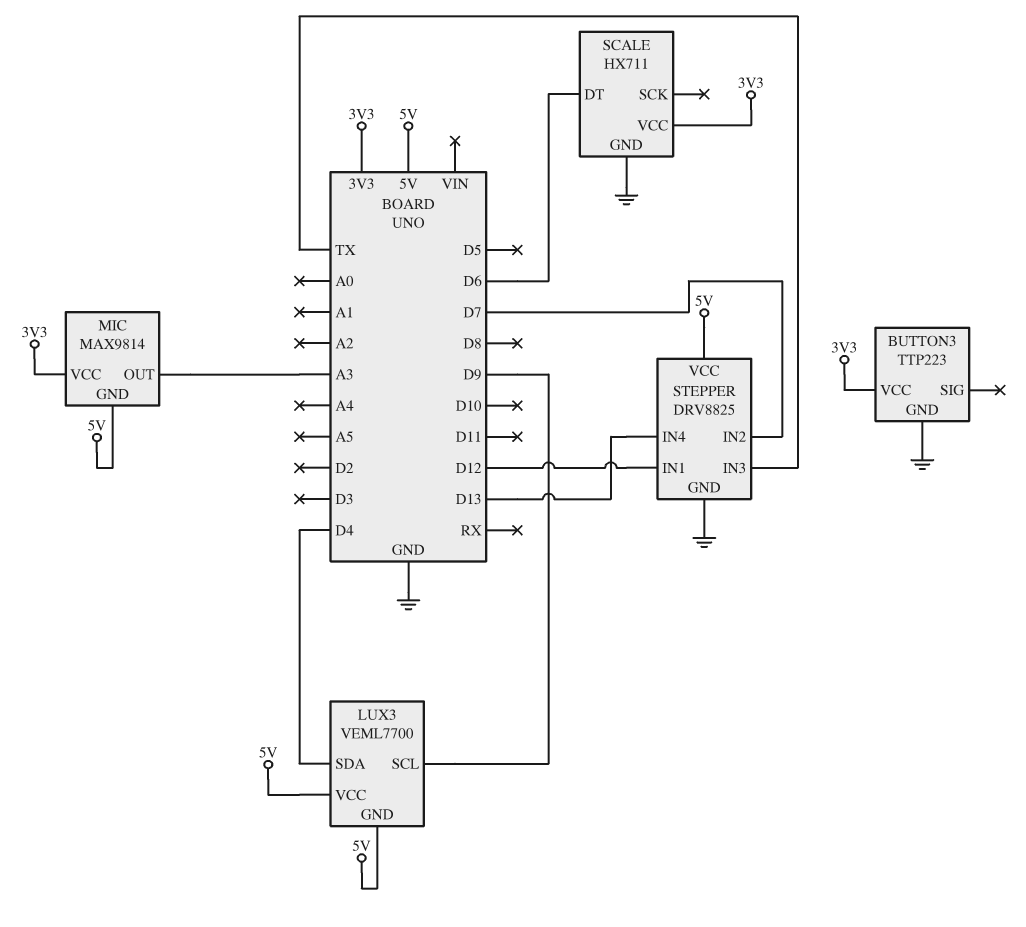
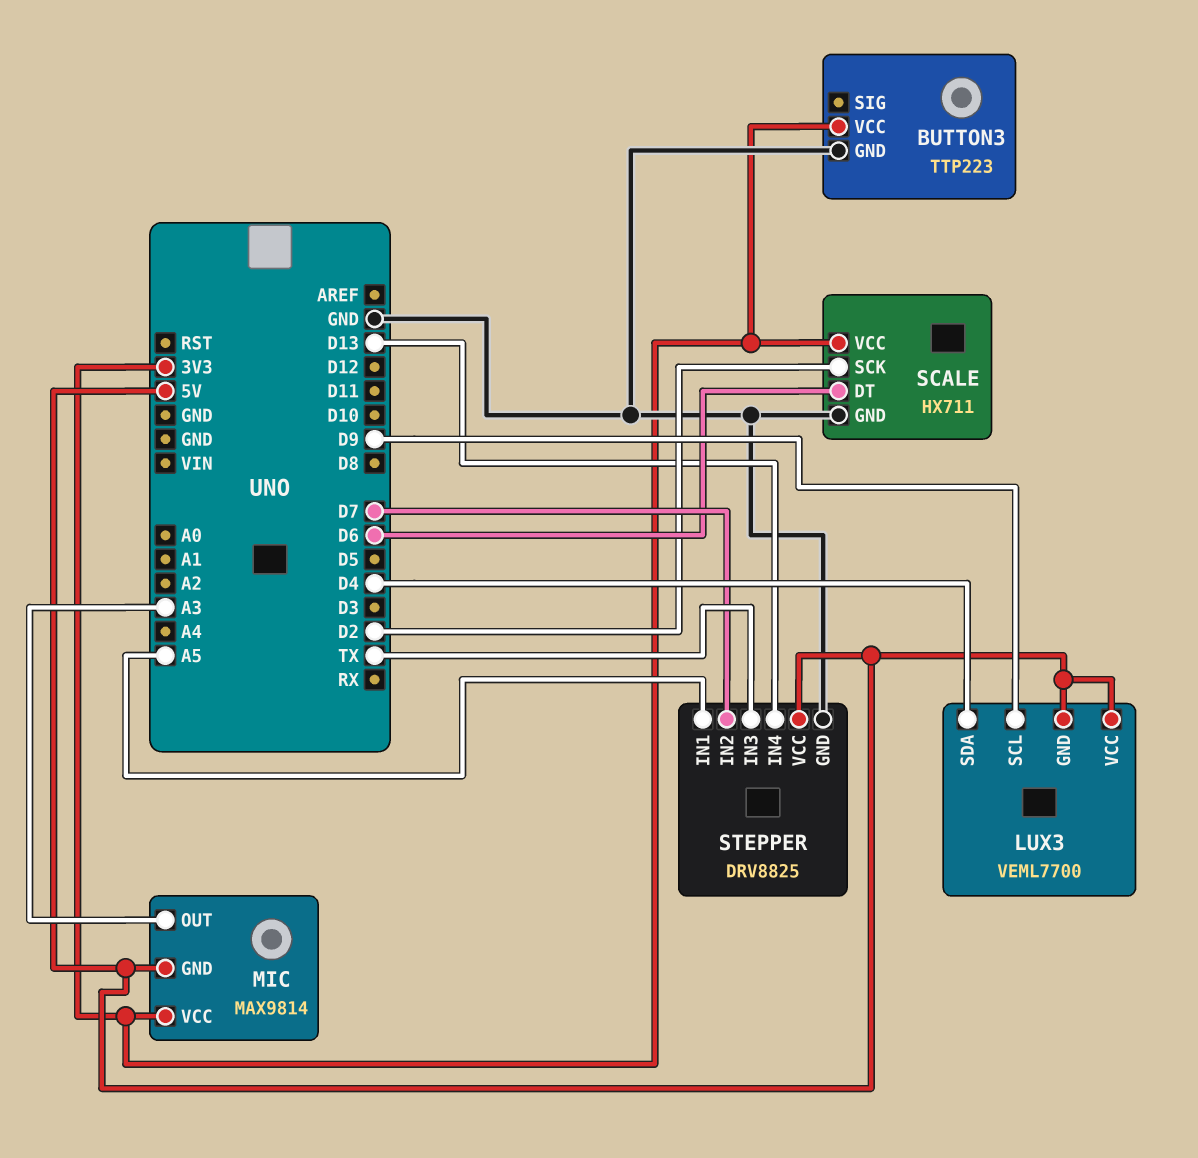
SCALE pin SCK: none -> D2
STEPPER pin IN1: D12 -> A5

